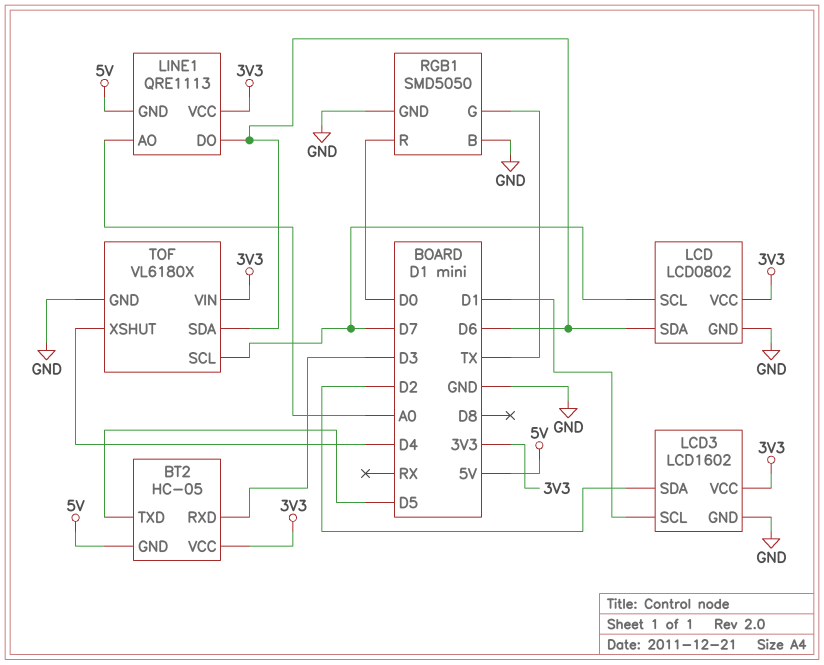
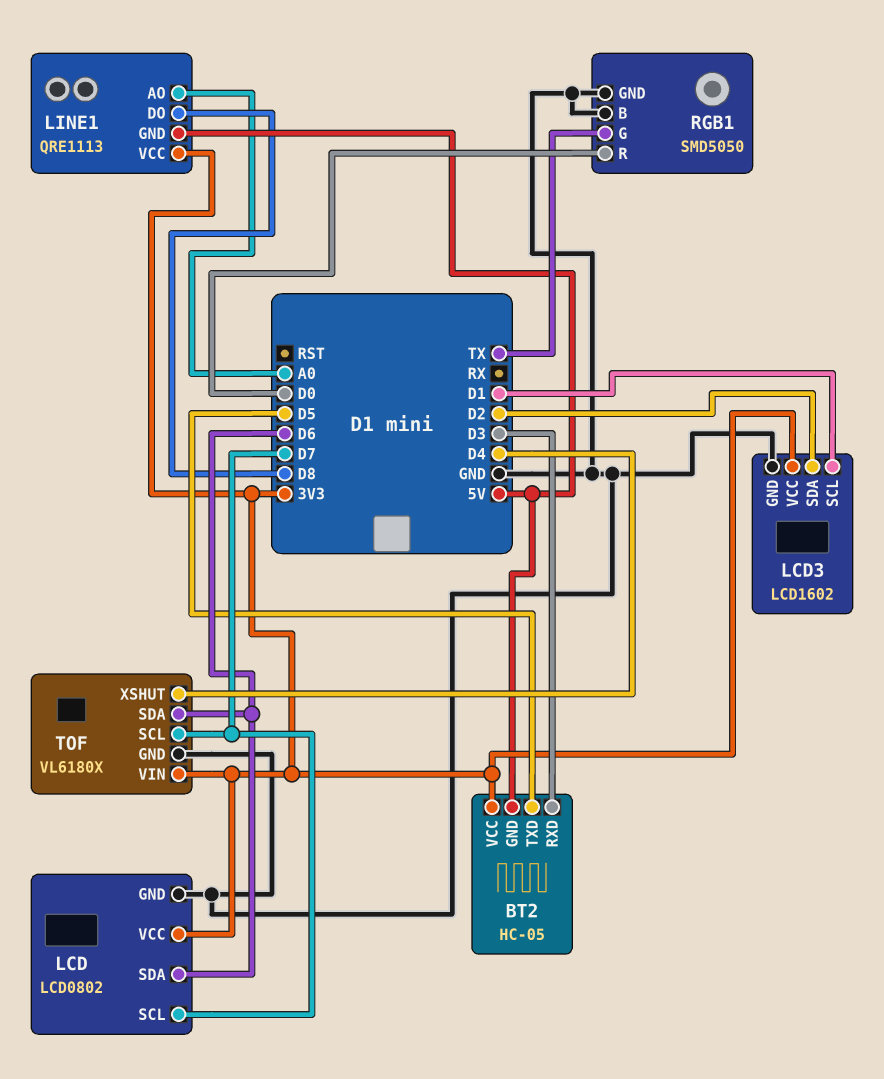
LINE1 pin DO: D6 -> D8

